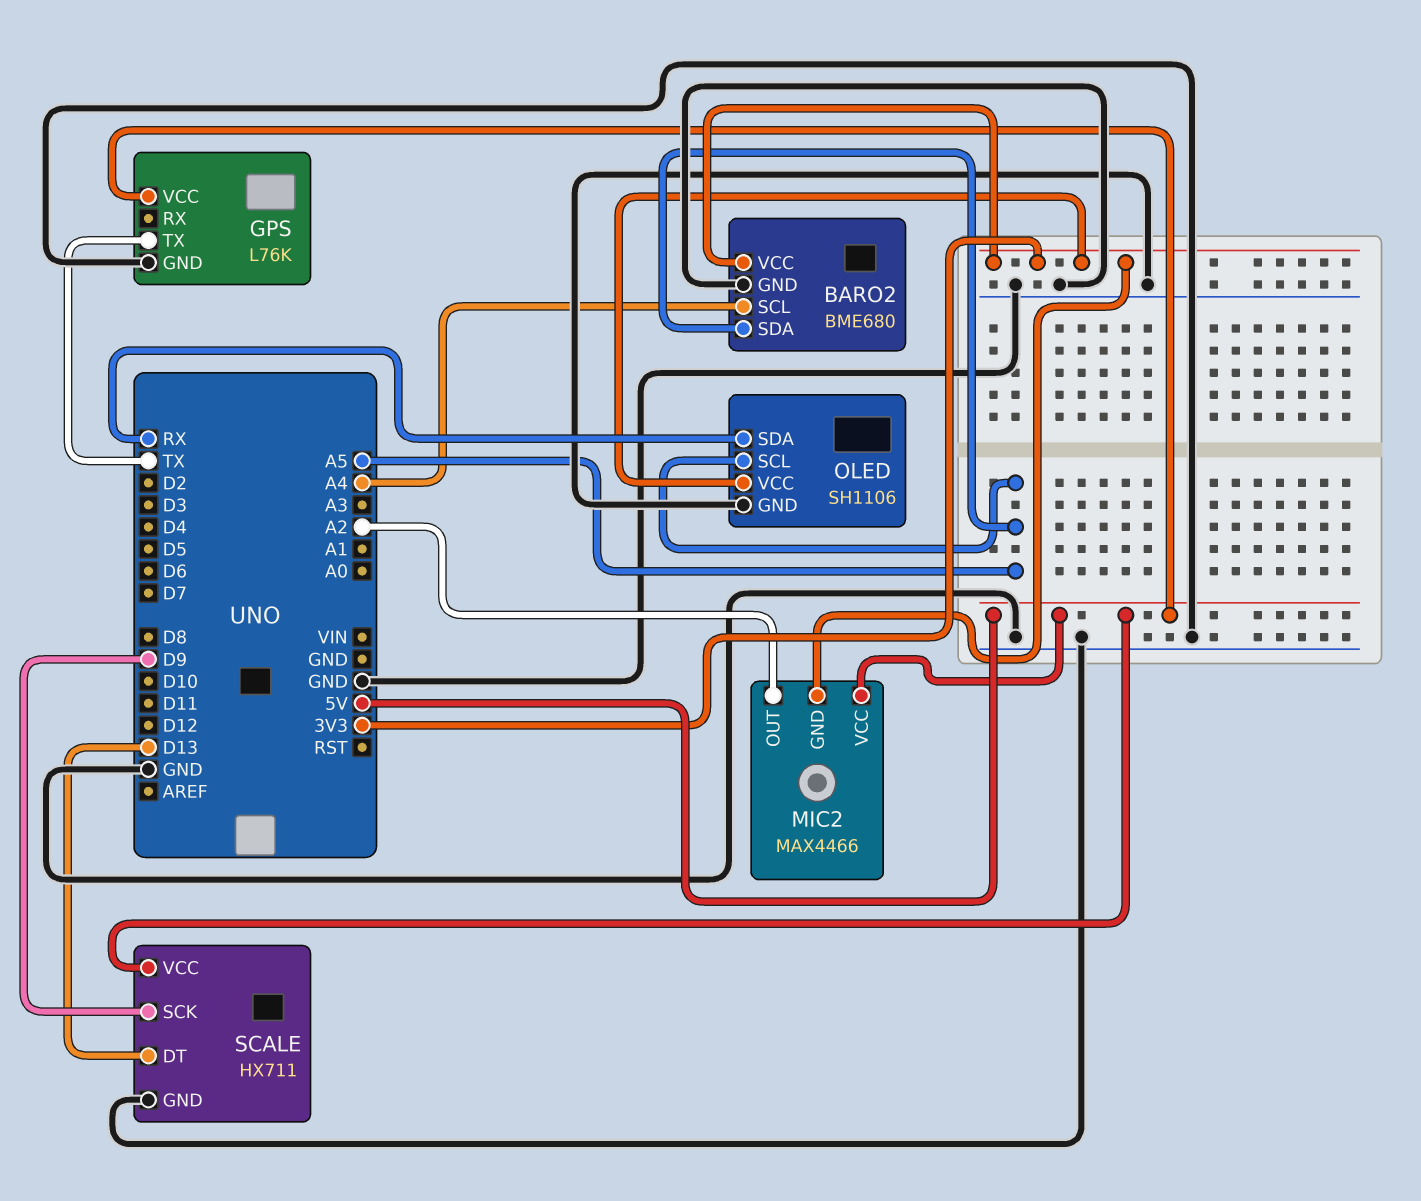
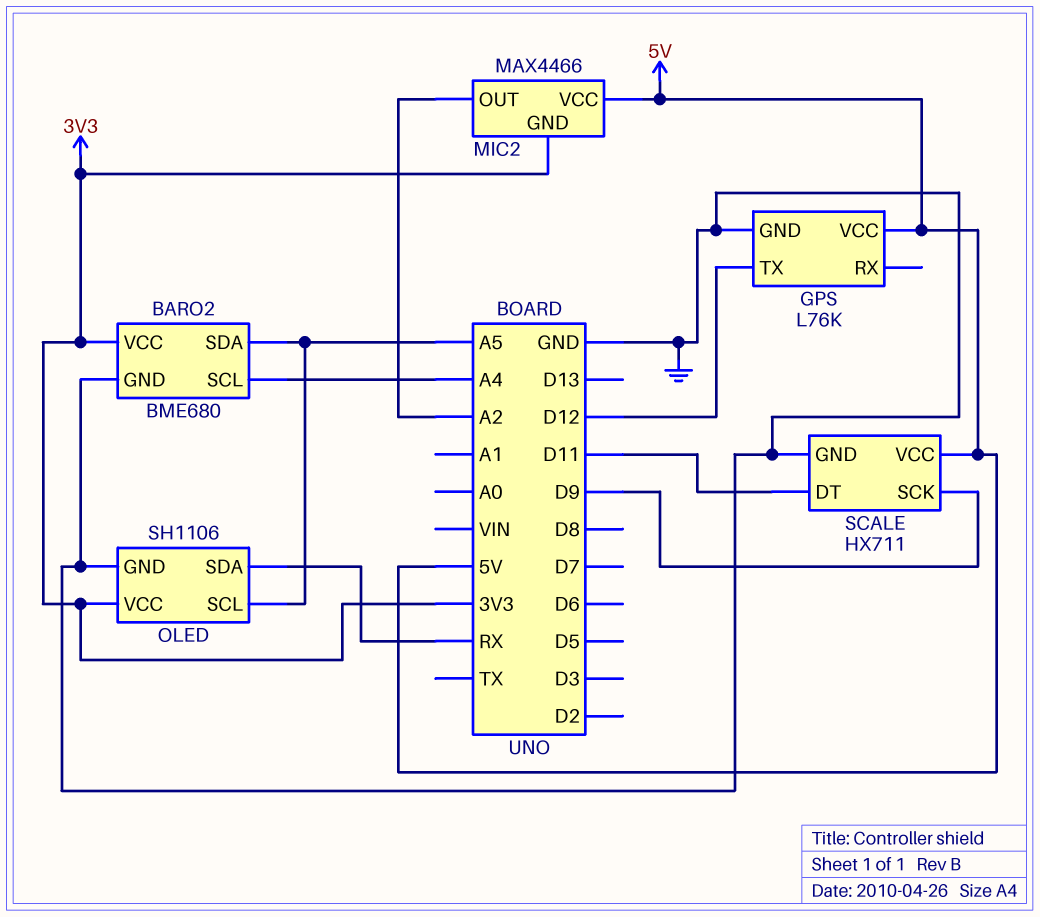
GPS pin TX: TX -> D12
SCALE pin DT: D13 -> D11

